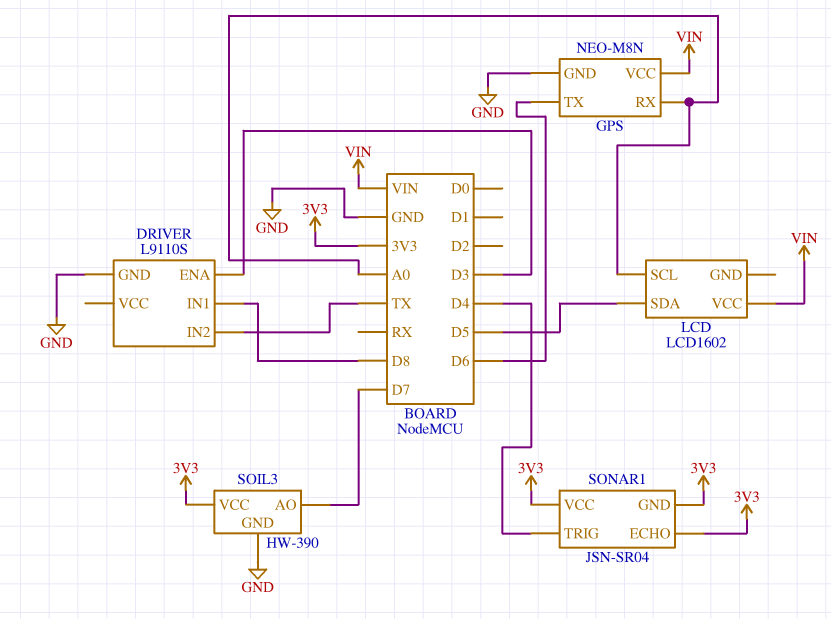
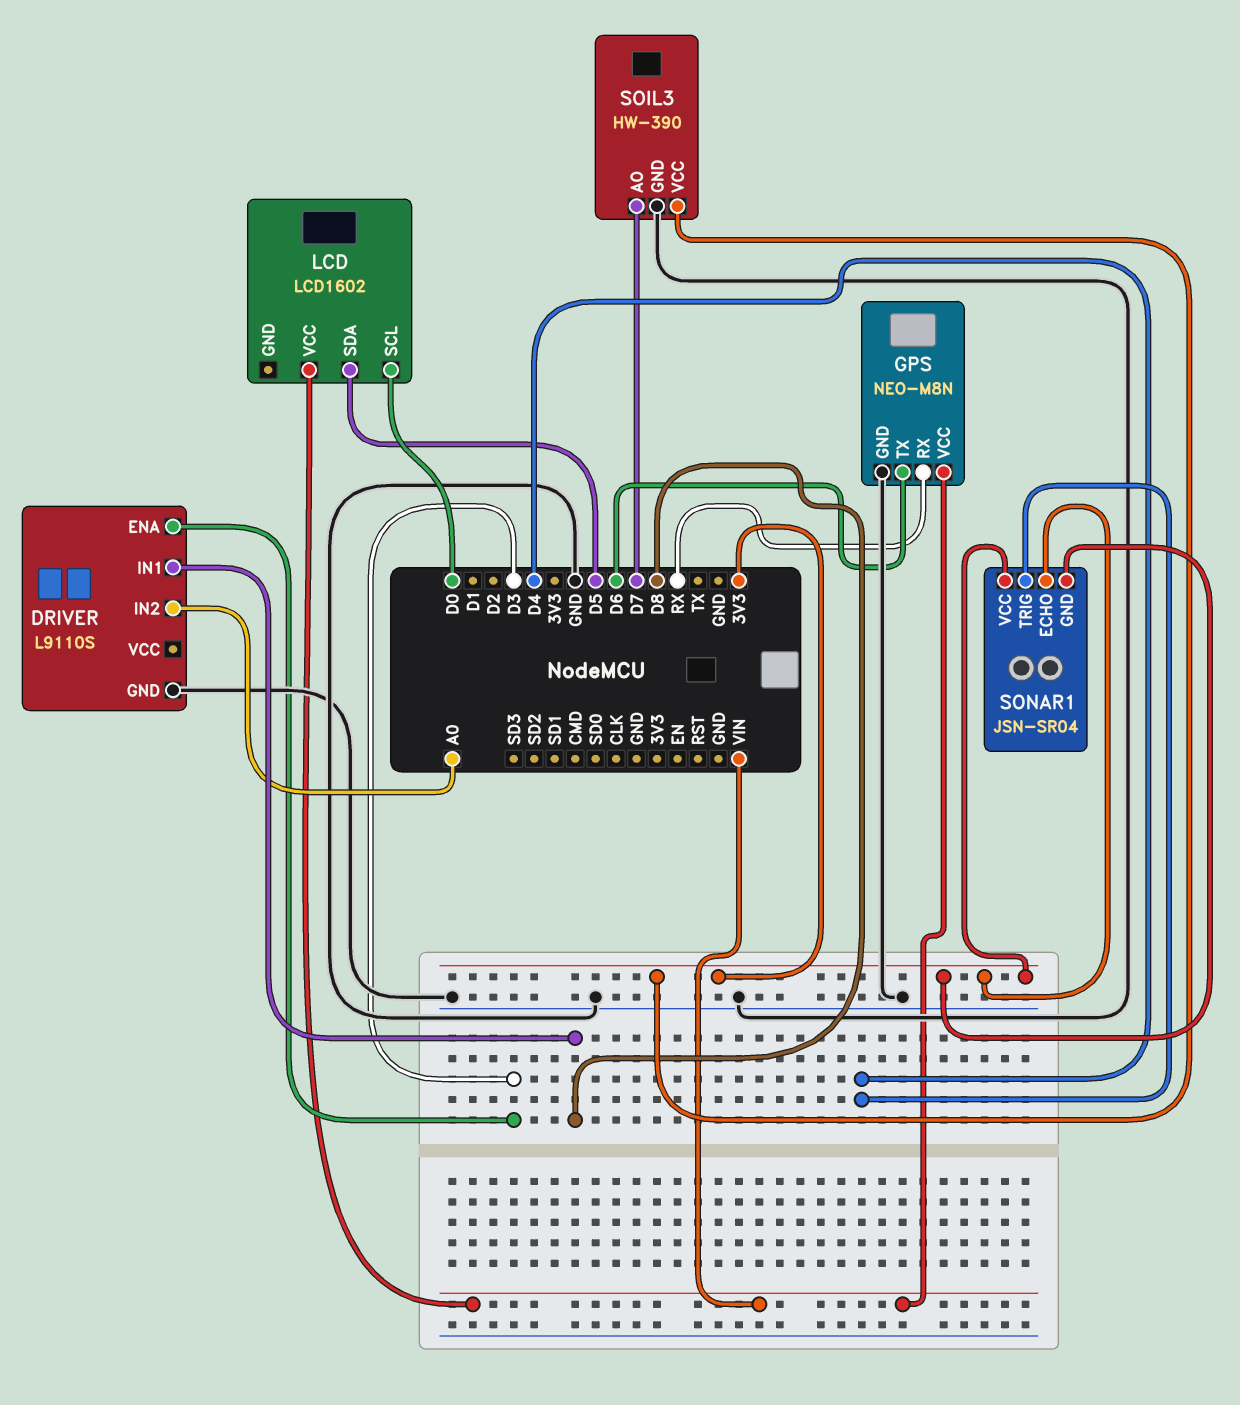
DRIVER pin IN2: TX -> A0
GPS pin RX: A0 -> RX
LCD pin SCL: A0 -> D0

